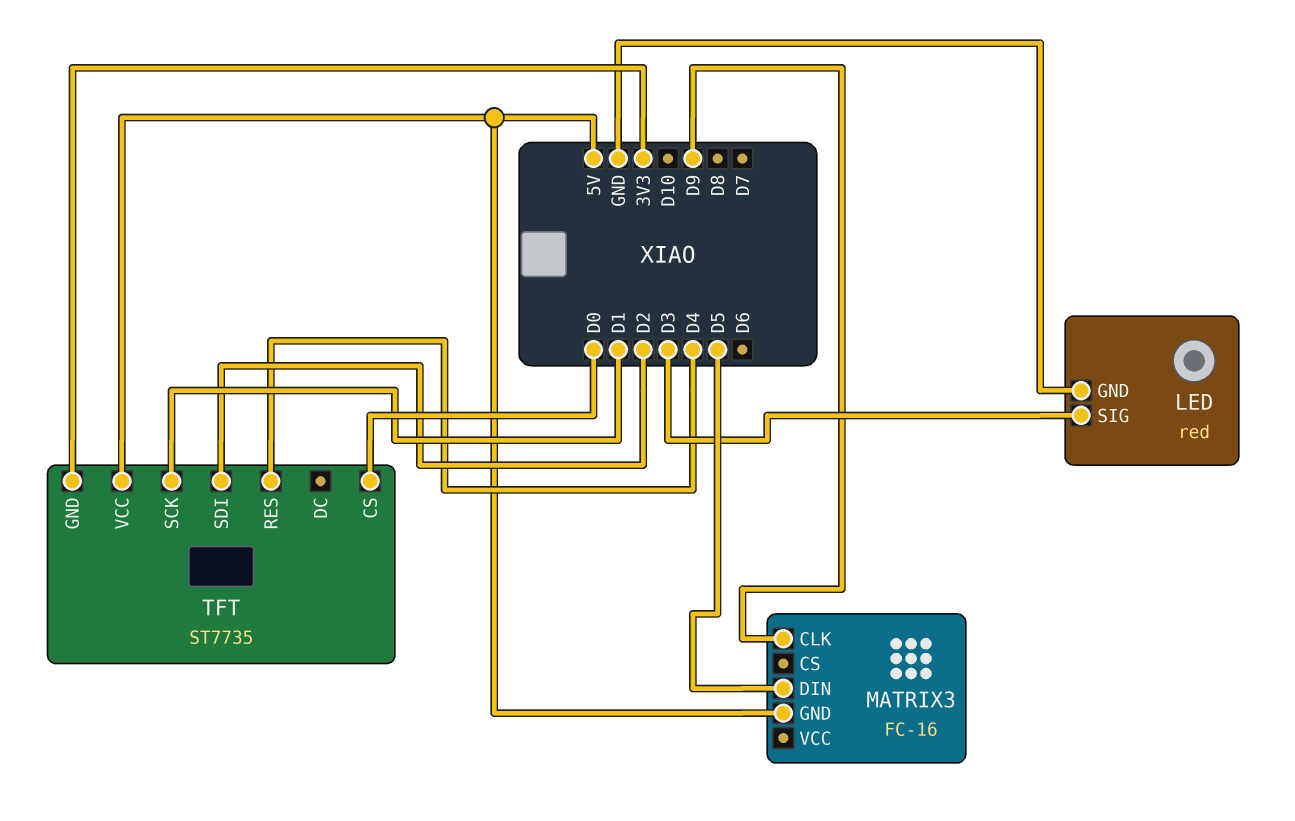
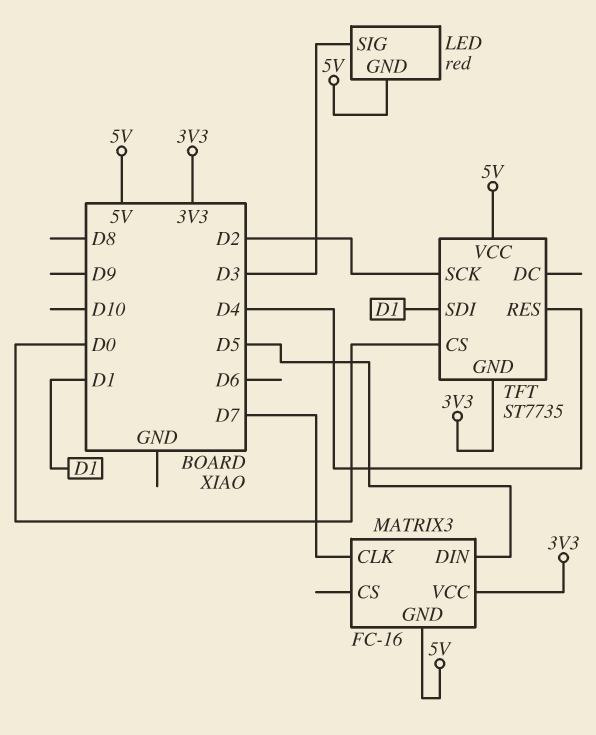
LED pin GND: GND -> 5V
MATRIX3 pin CLK: D9 -> D7
MATRIX3 pin VCC: none -> 3V3
TFT pin SCK: D1 -> D2
TFT pin SDI: D2 -> D1

